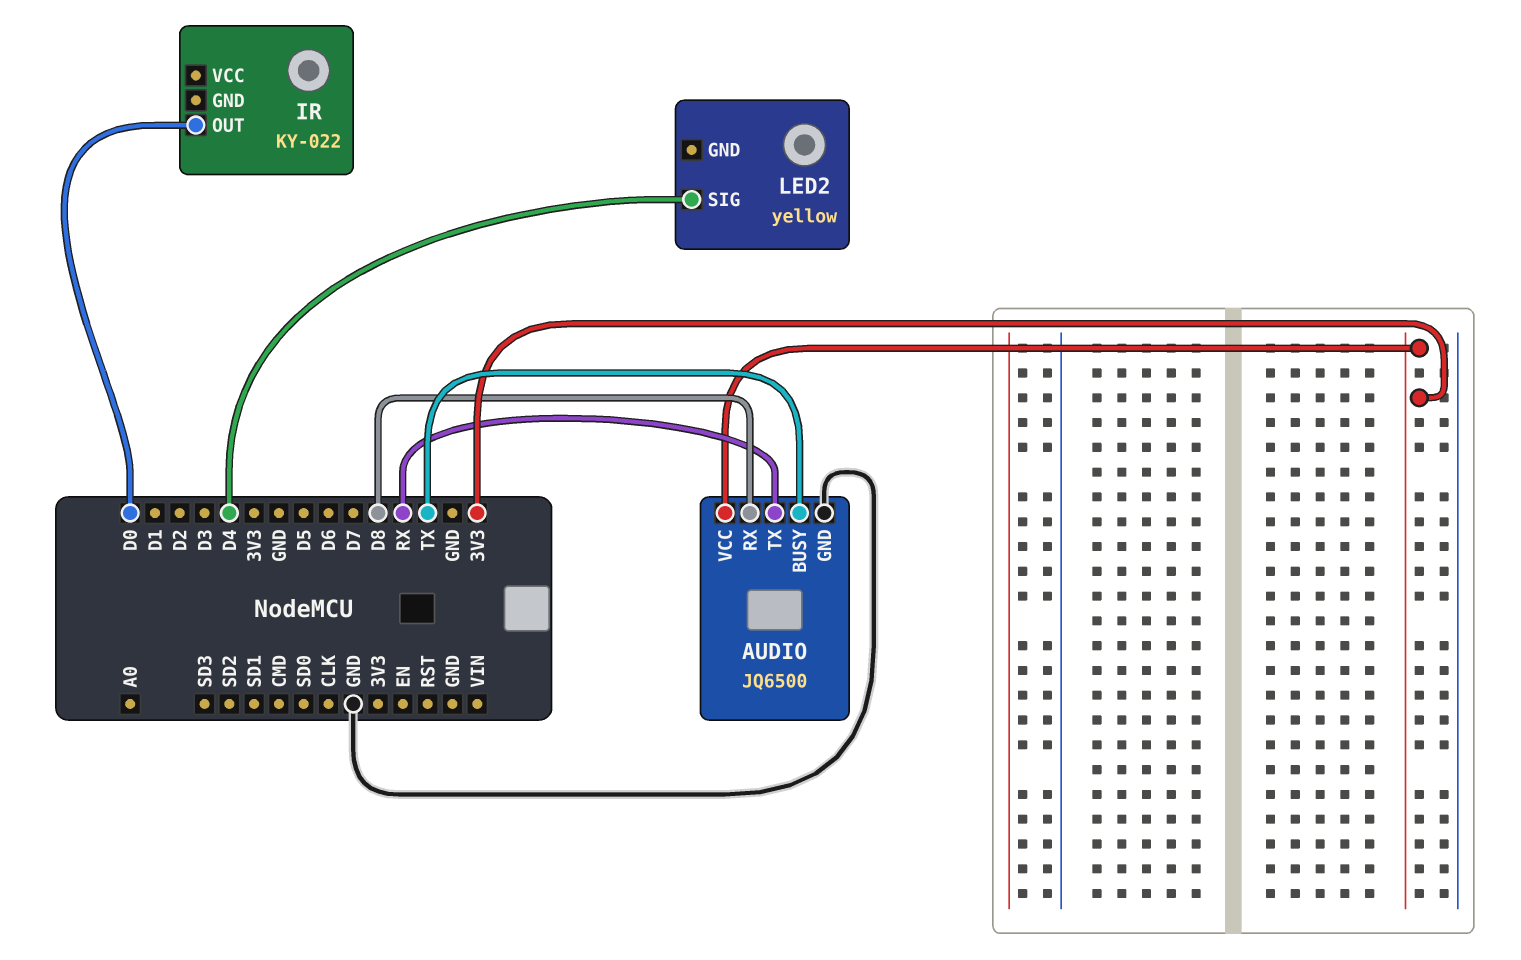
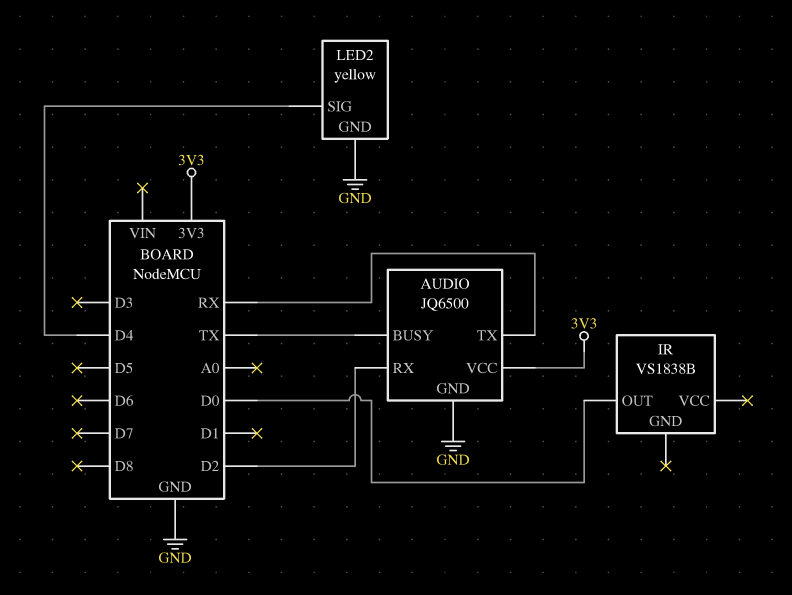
AUDIO pin RX: D8 -> D2
IR: KY-022 -> VS1838B
LED2 pin GND: none -> GND

